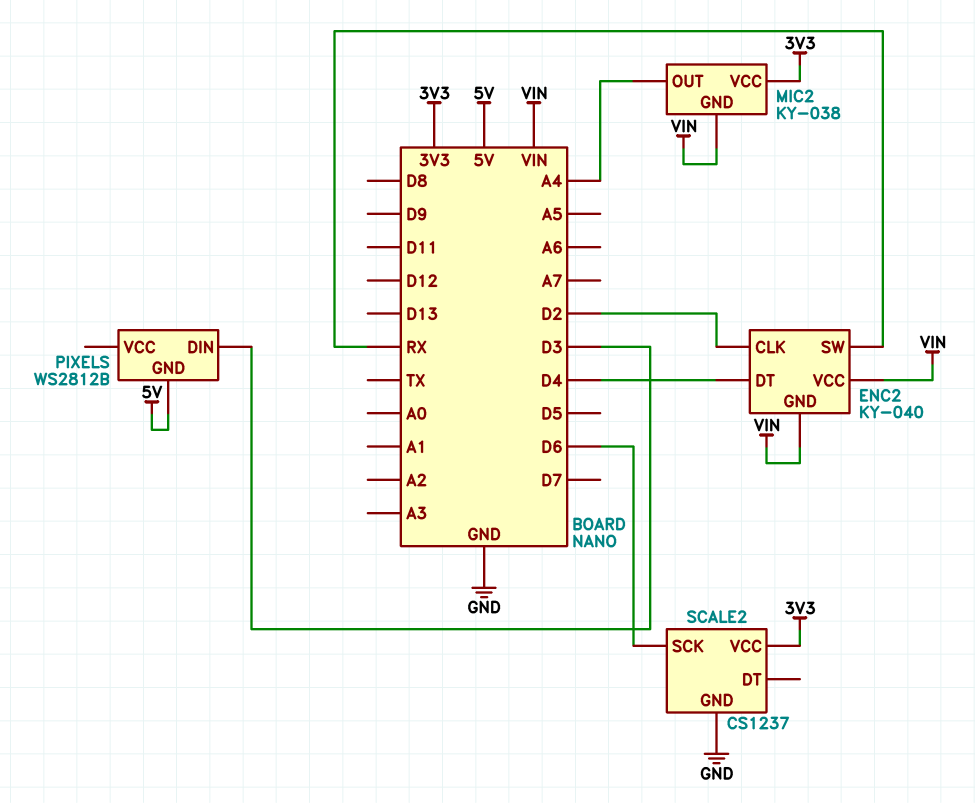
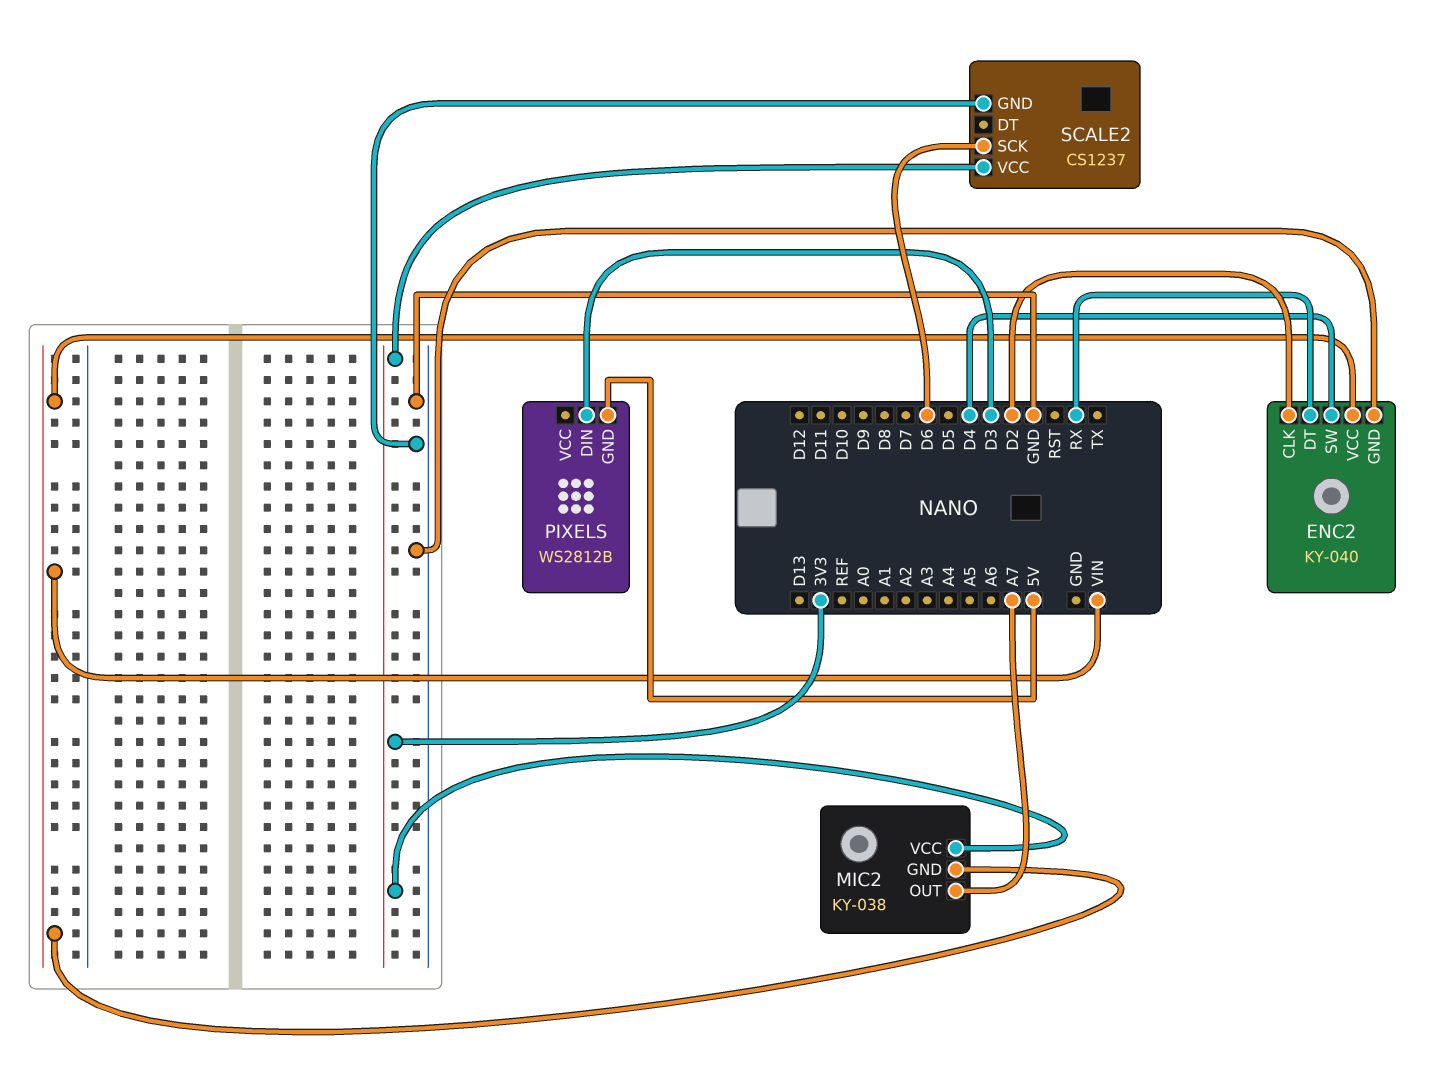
ENC2 pin DT: D4 -> RX
ENC2 pin GND: VIN -> GND
ENC2 pin SW: RX -> D4
MIC2 pin OUT: A4 -> A7

